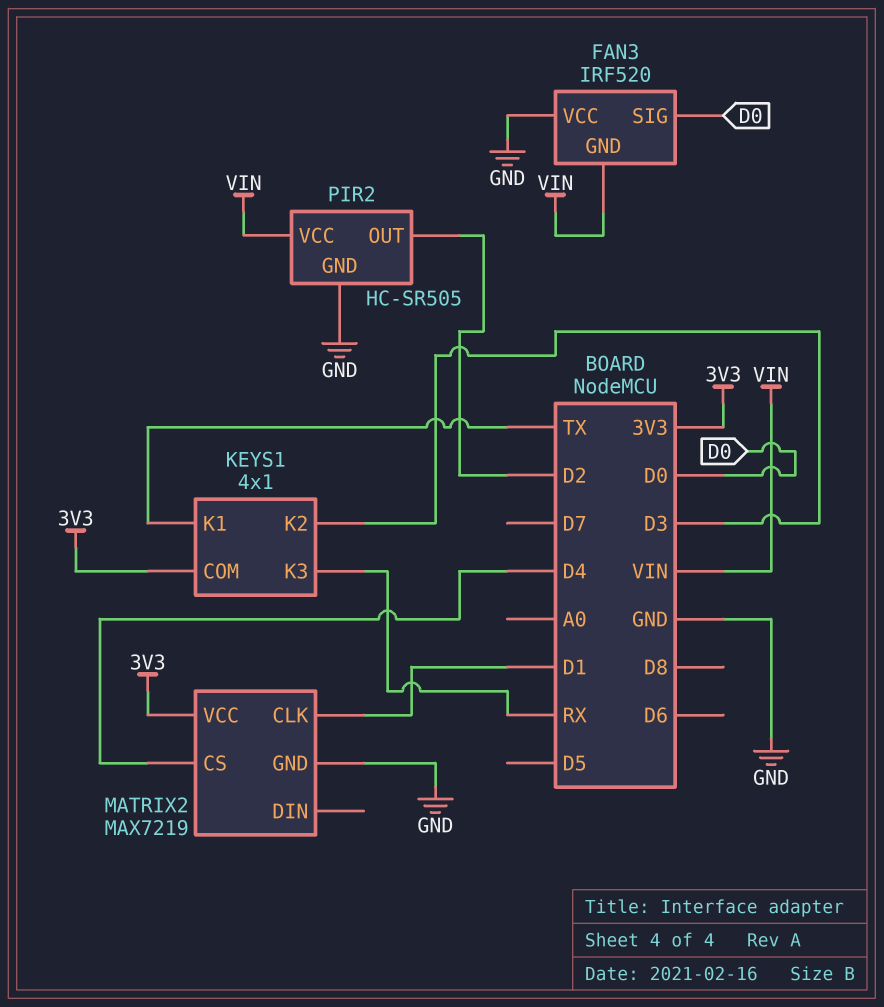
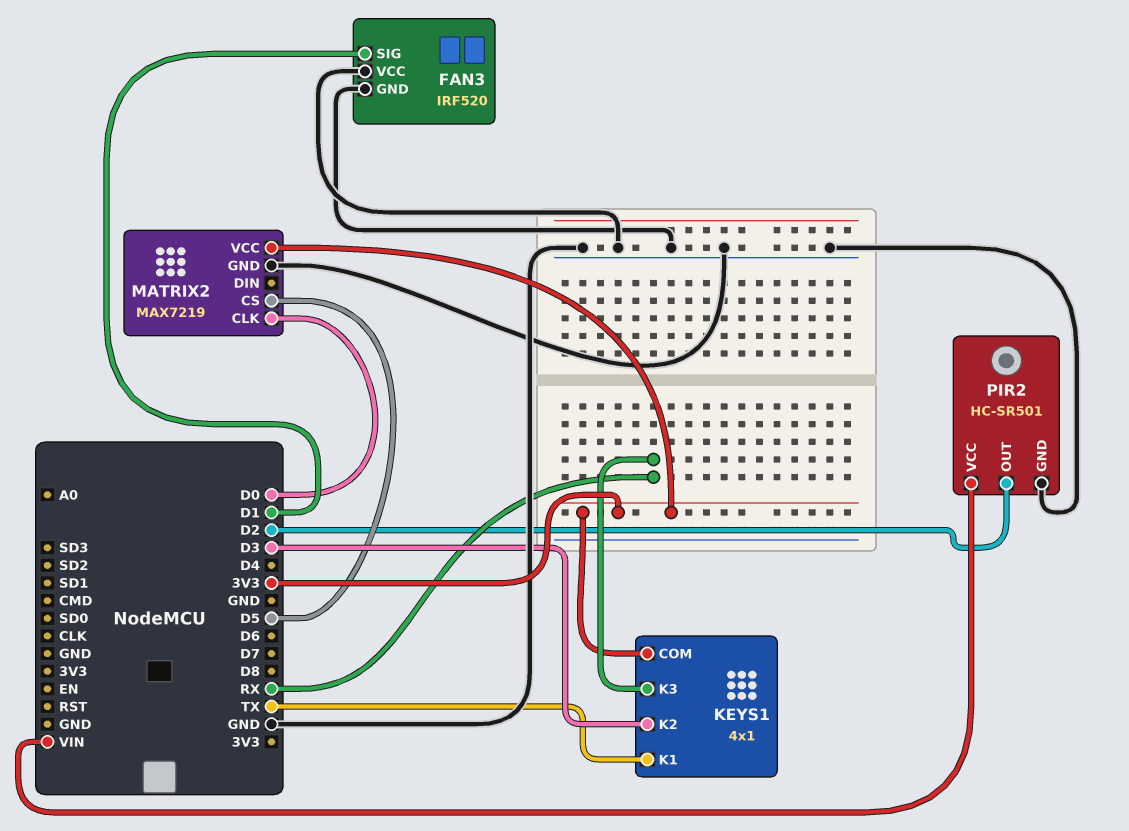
FAN3 pin GND: VIN -> GND
FAN3 pin SIG: D0 -> D1
MATRIX2 pin CLK: D1 -> D0
MATRIX2 pin CS: D4 -> D5
PIR2: HC-SR505 -> HC-SR501

